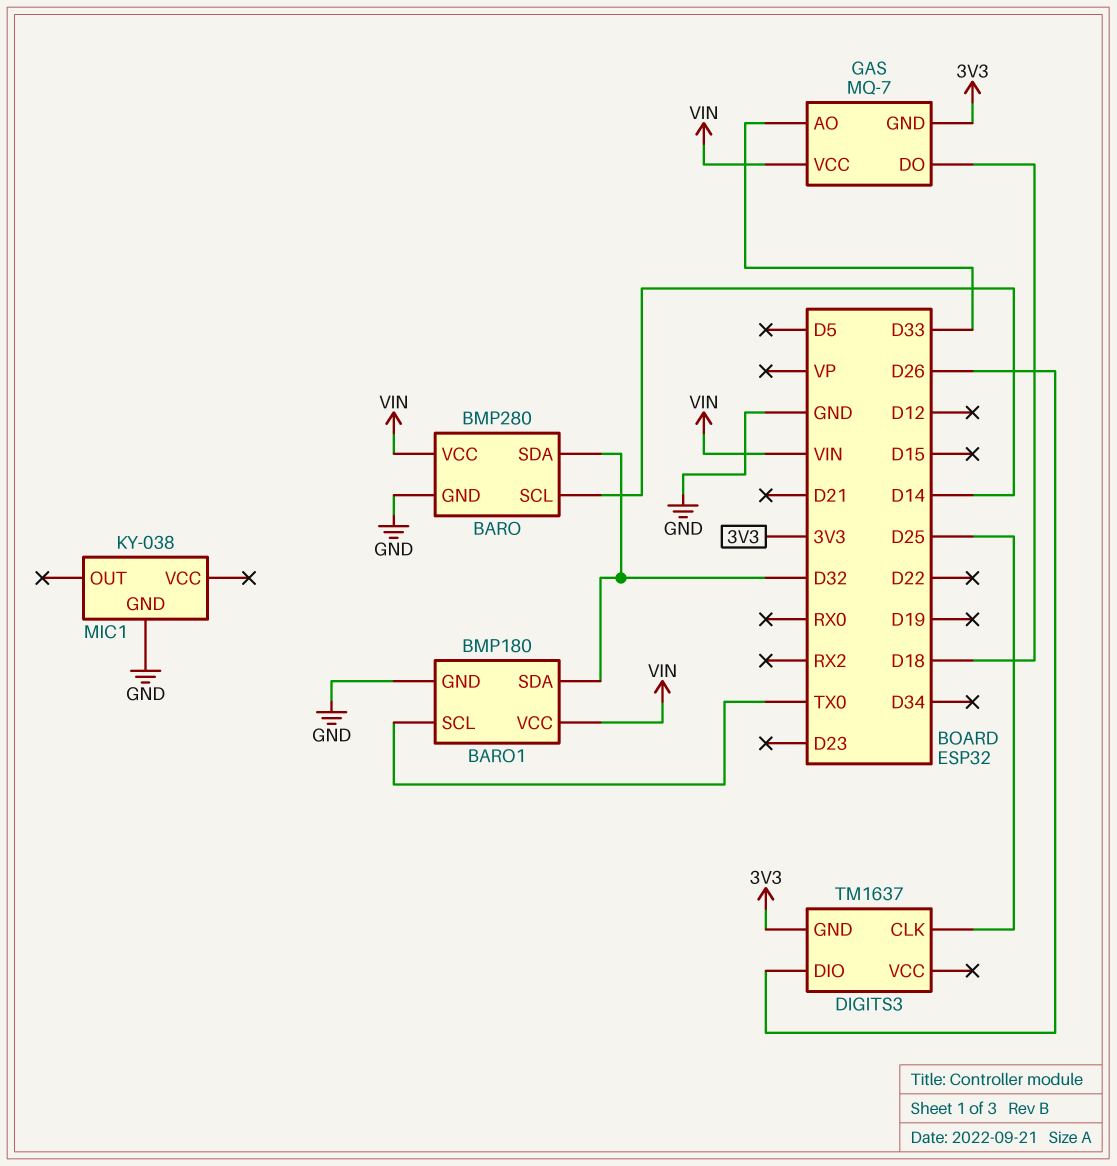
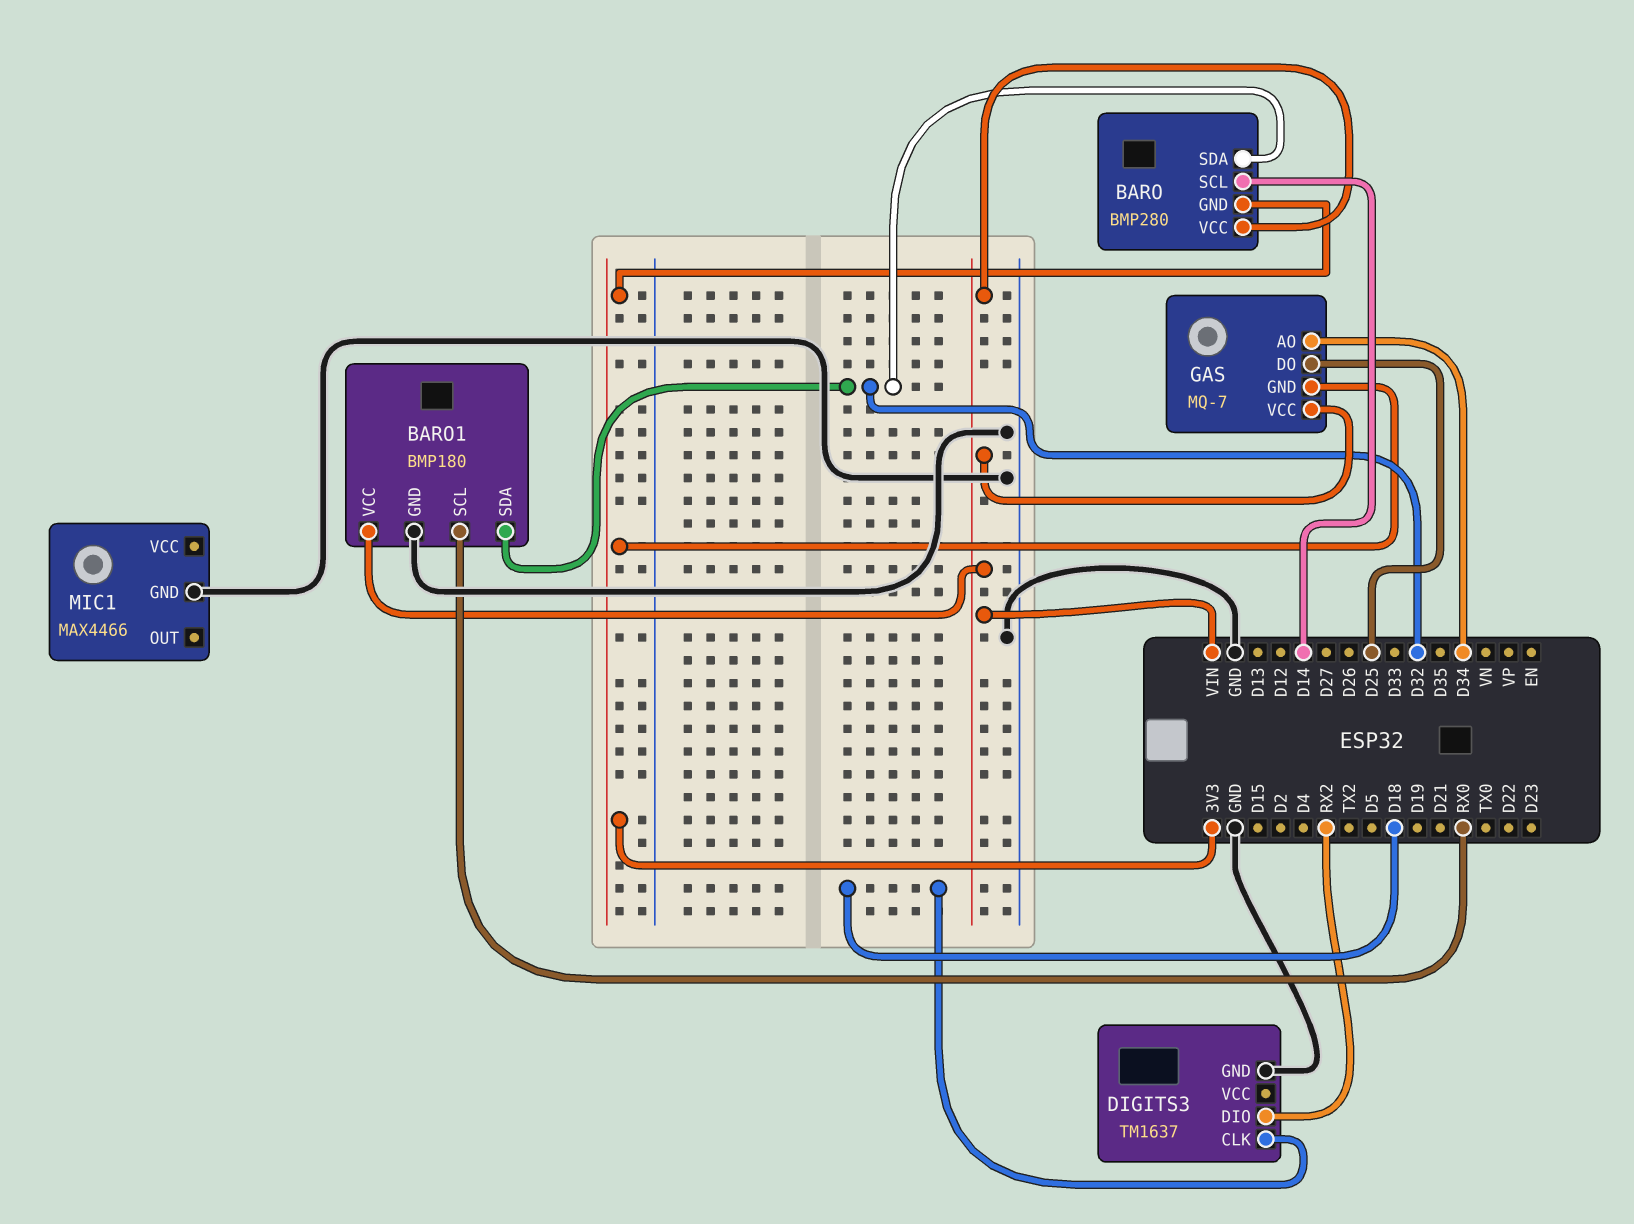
BARO pin GND: GND -> 3V3
BARO1 pin SCL: TX0 -> RX0
DIGITS3 pin CLK: D25 -> D18
DIGITS3 pin DIO: D26 -> RX2
DIGITS3 pin GND: 3V3 -> GND
GAS pin AO: D33 -> D34
GAS pin DO: D18 -> D25
MIC1: KY-038 -> MAX4466

